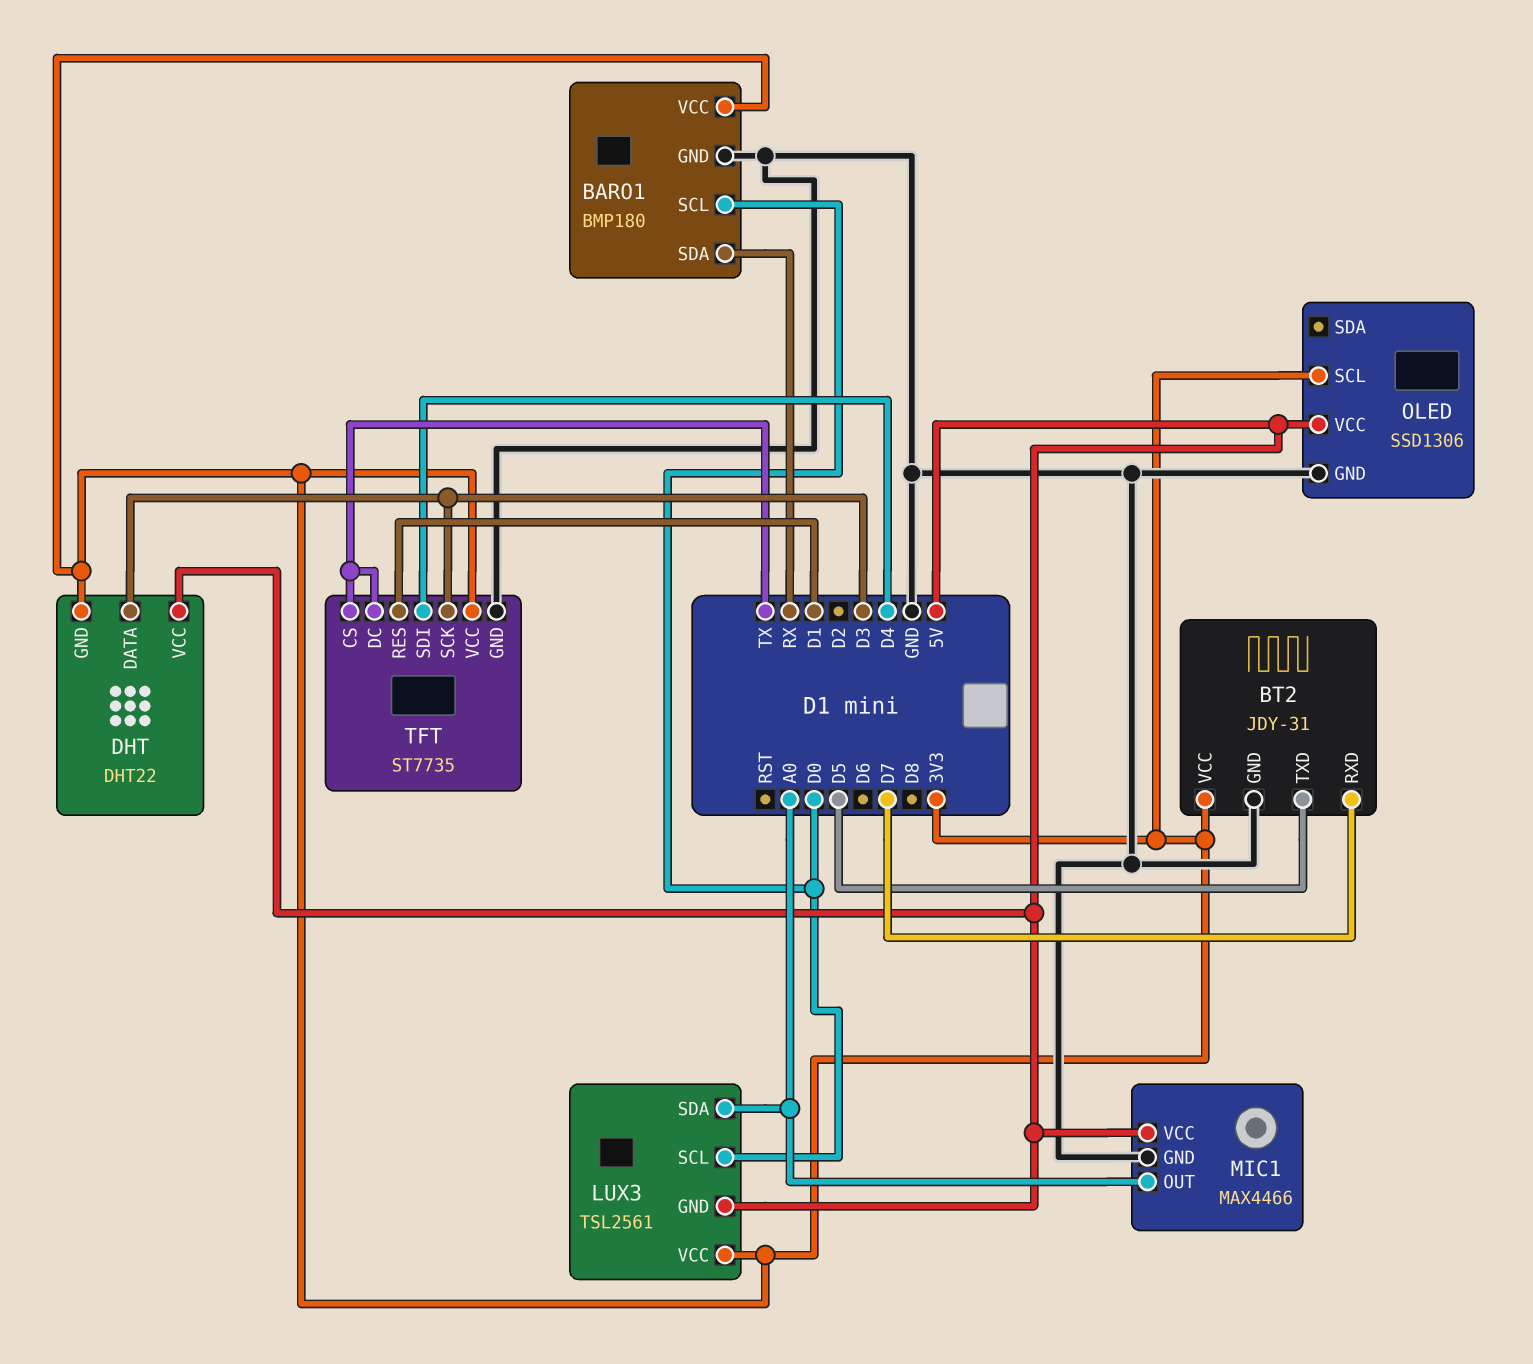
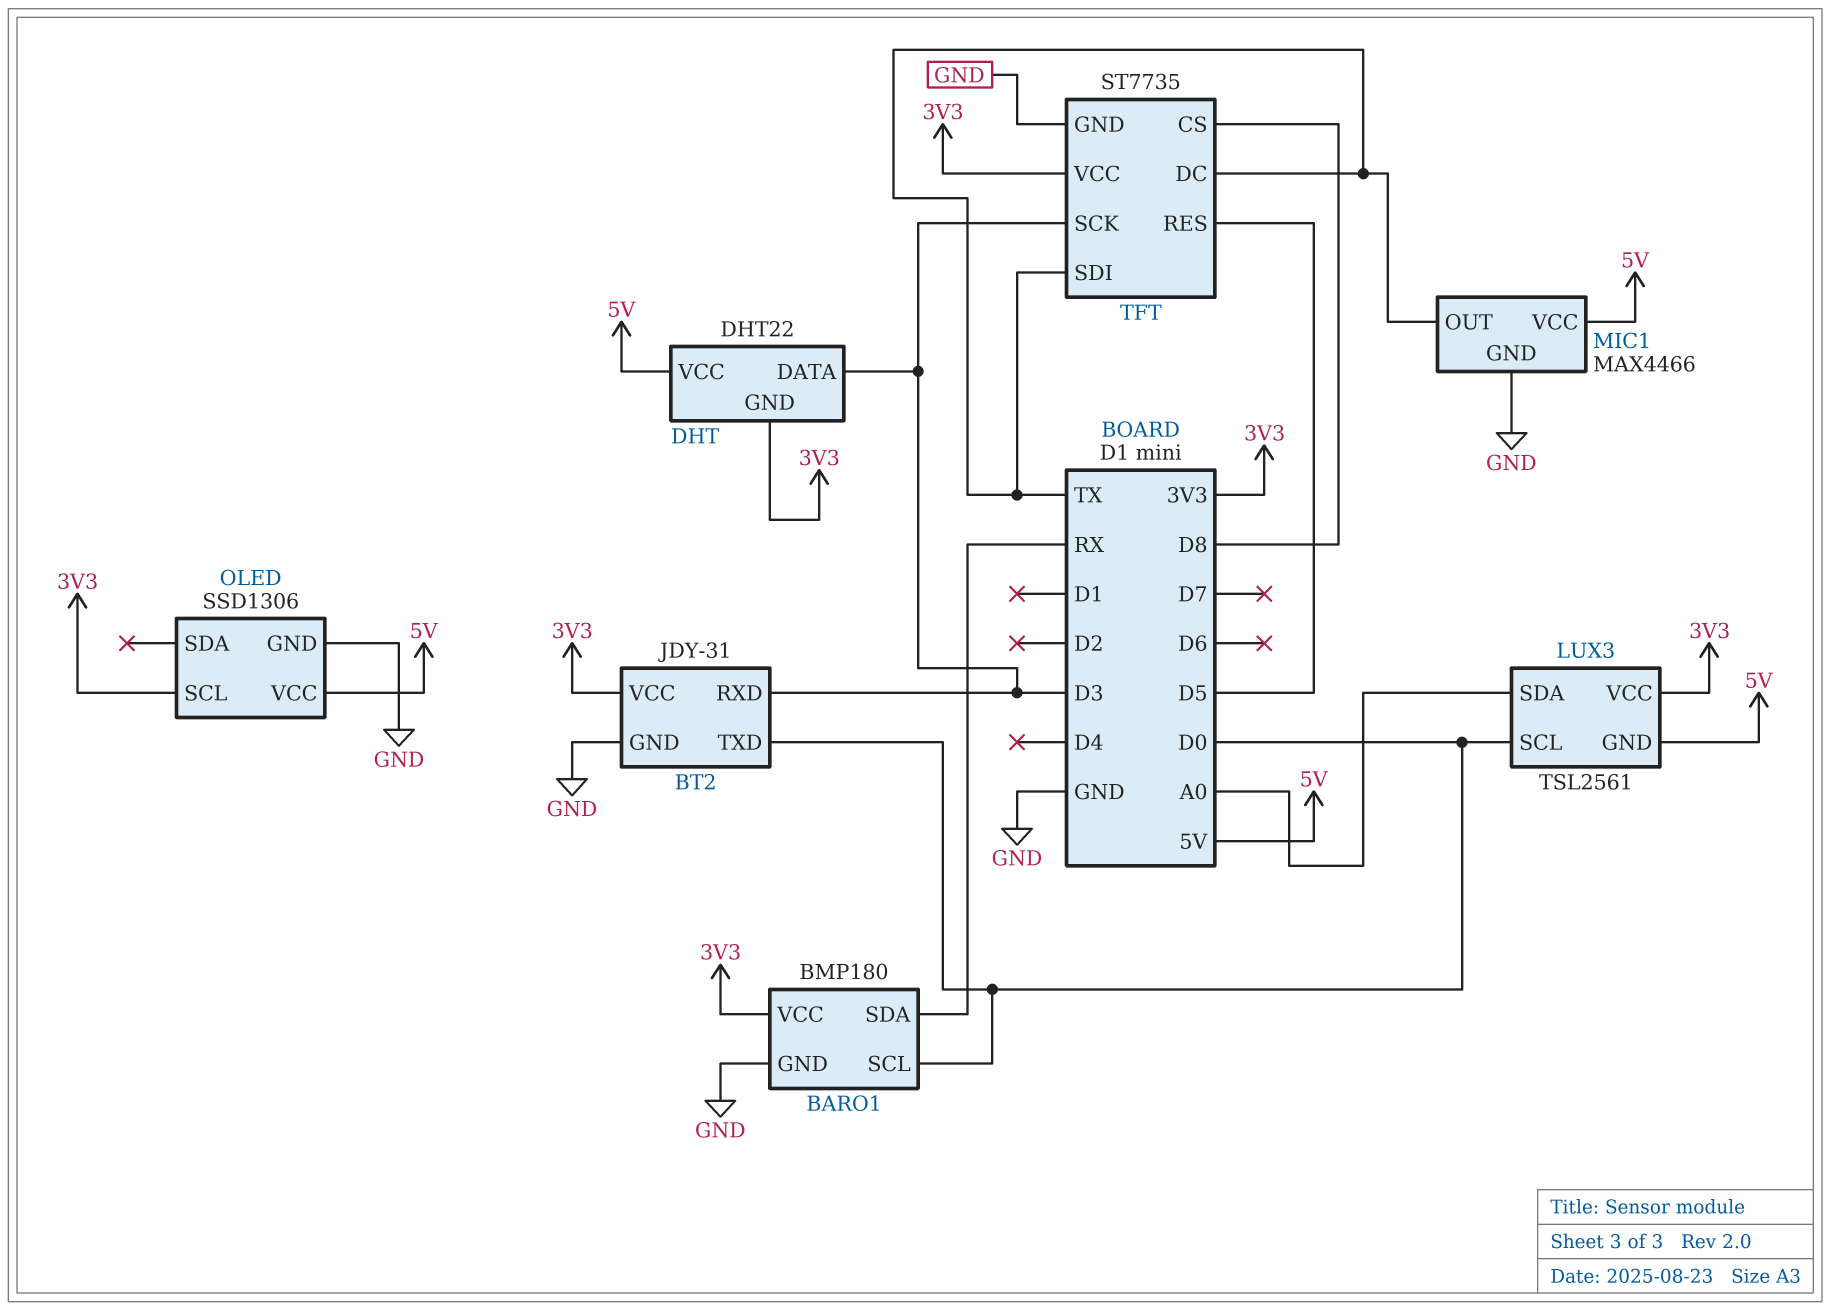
BT2 pin RXD: D7 -> D3
BT2 pin TXD: D5 -> D0
MIC1 pin OUT: A0 -> TX
TFT pin CS: TX -> D8
TFT pin RES: D1 -> D5
TFT pin SDI: D4 -> TX

